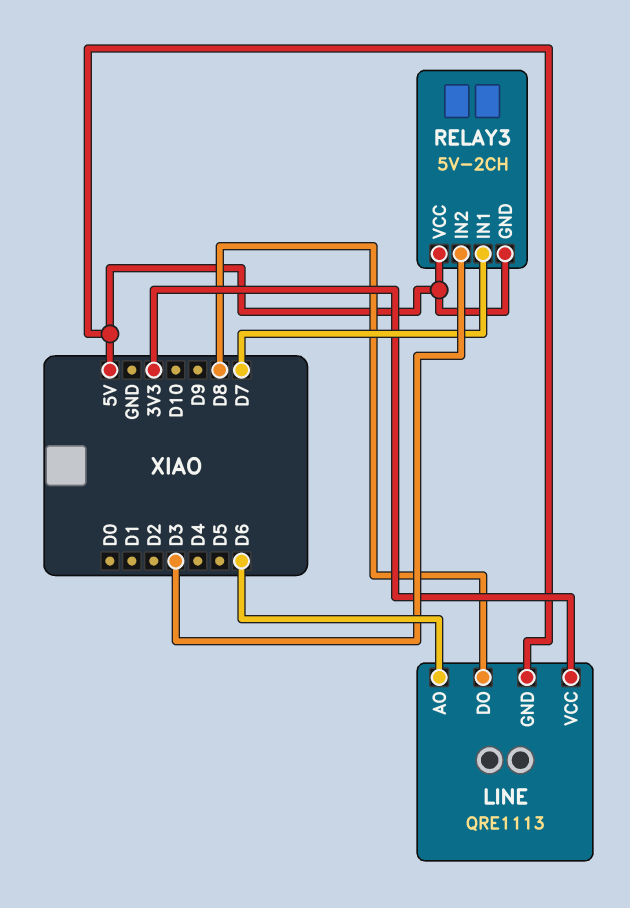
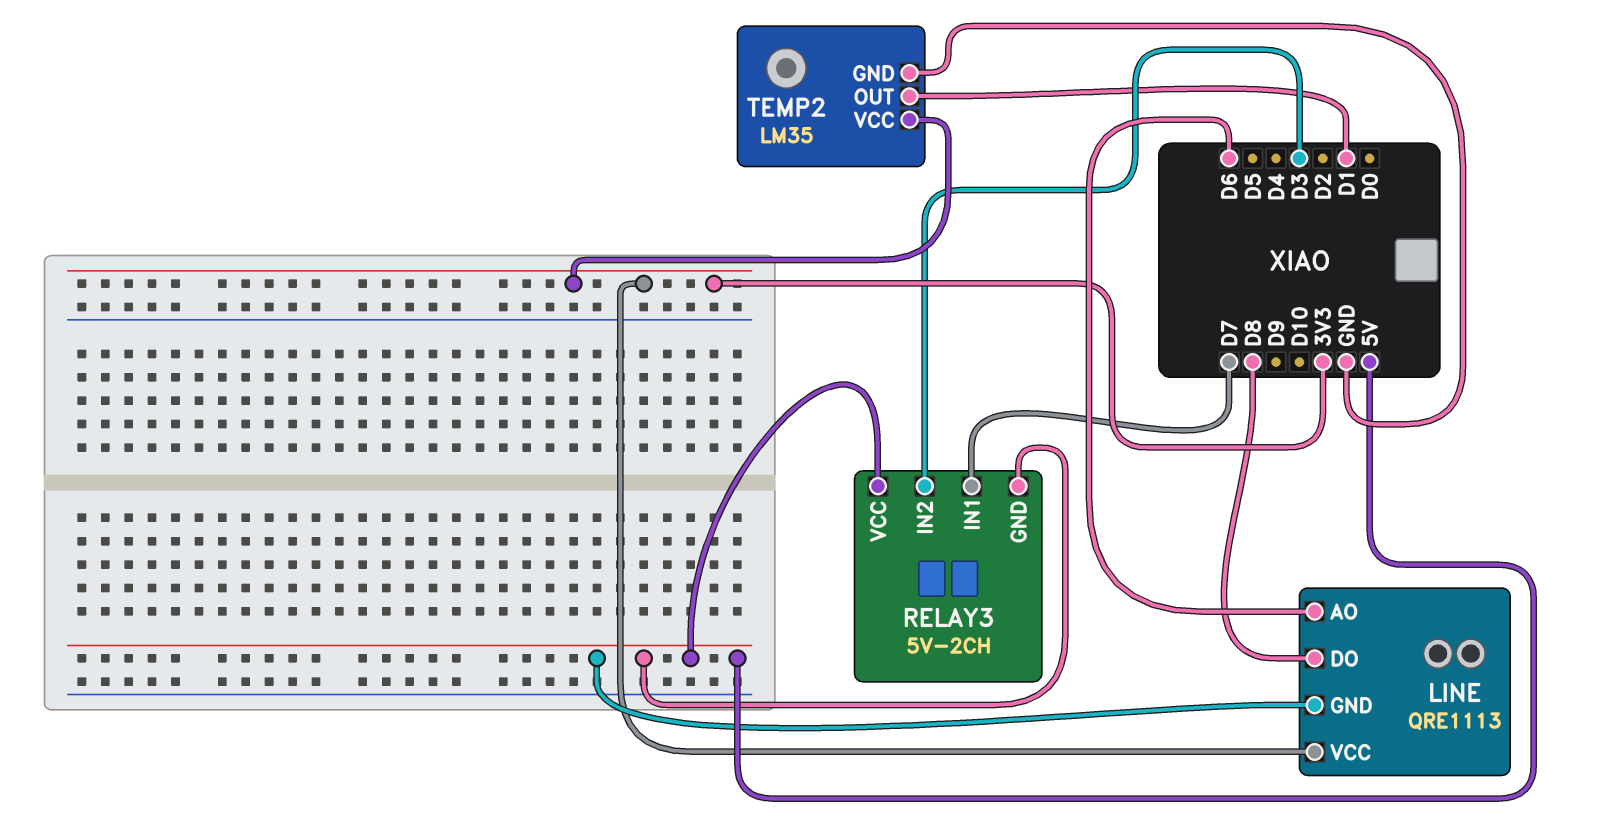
TEMP2: none -> LM35
TEMP2 pin GND: none -> GND
TEMP2 pin OUT: none -> D1
TEMP2 pin VCC: none -> 3V3

